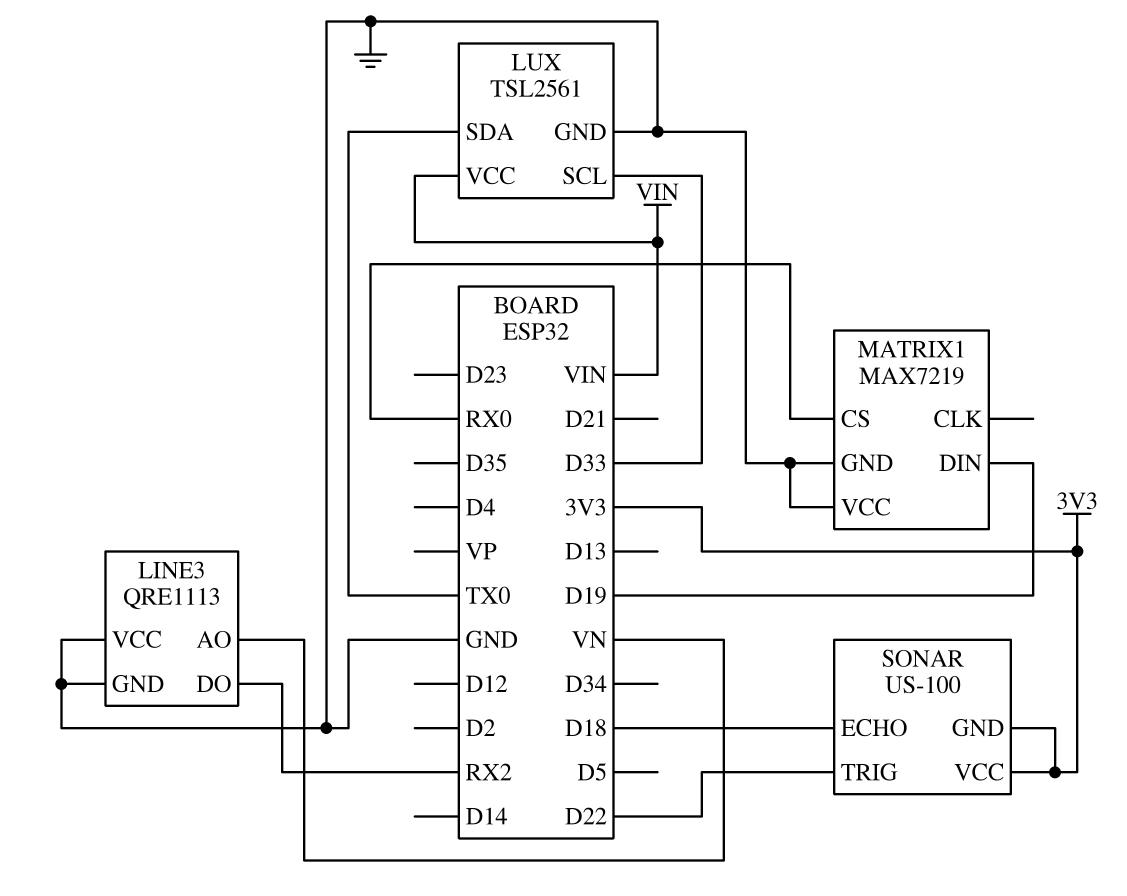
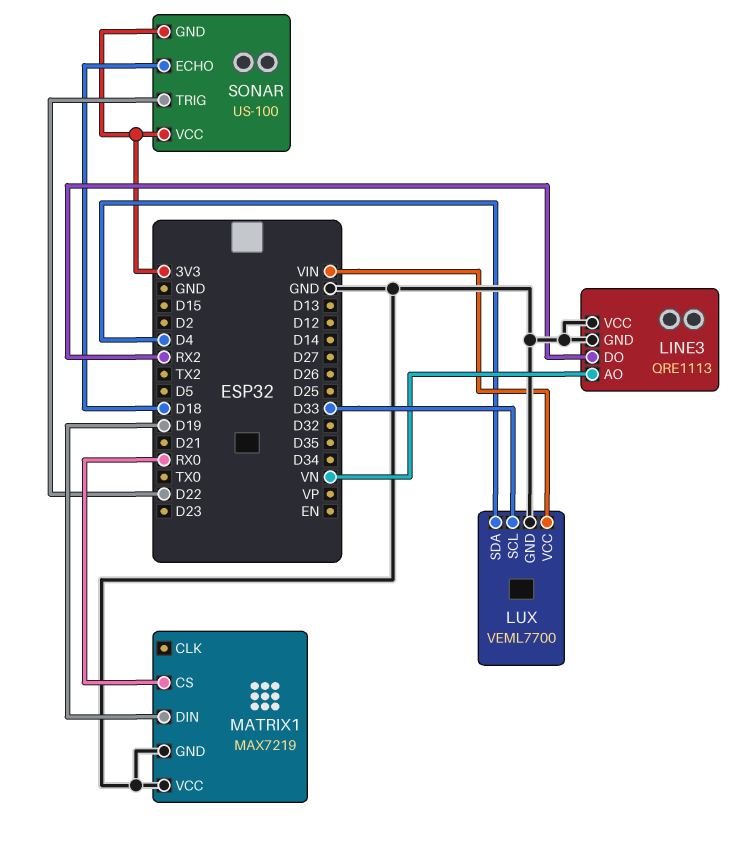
LUX: TSL2561 -> VEML7700
LUX pin SDA: TX0 -> D4

